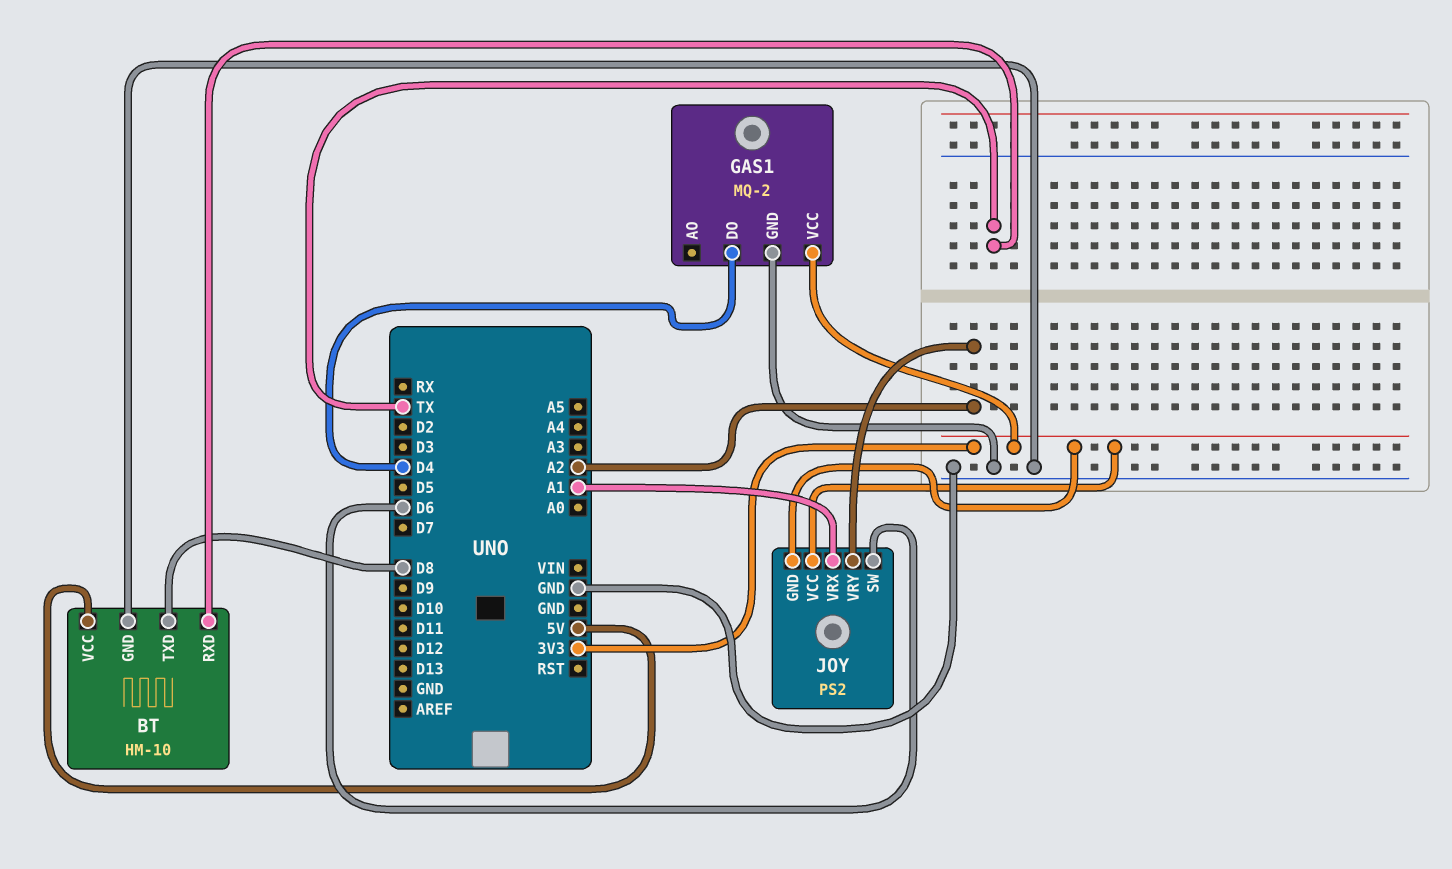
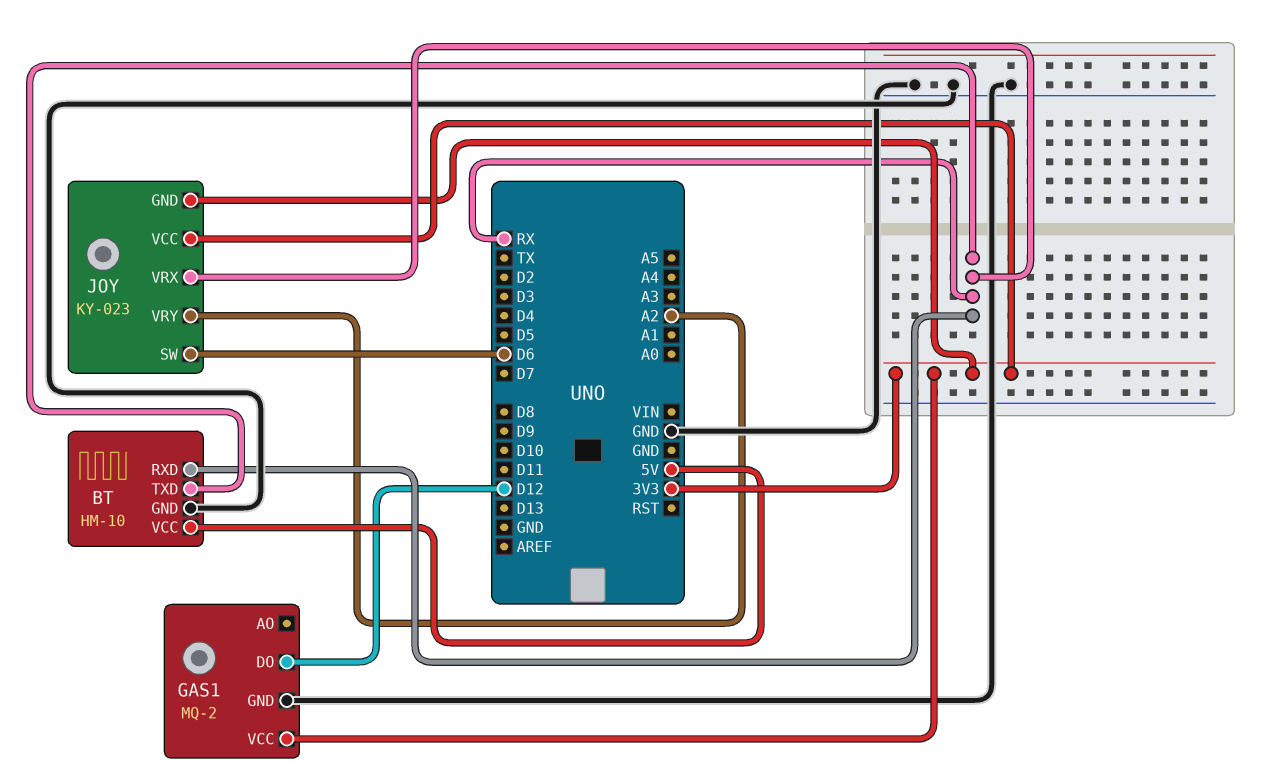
BT pin RXD: TX -> RX
BT pin TXD: D8 -> RX
GAS1 pin DO: D4 -> D12
JOY: PS2 -> KY-023
JOY pin VRX: A1 -> RX

